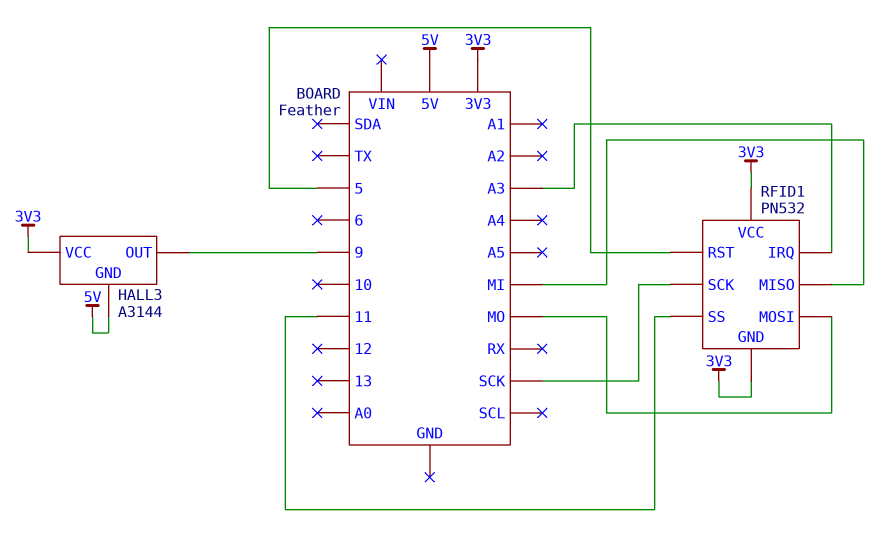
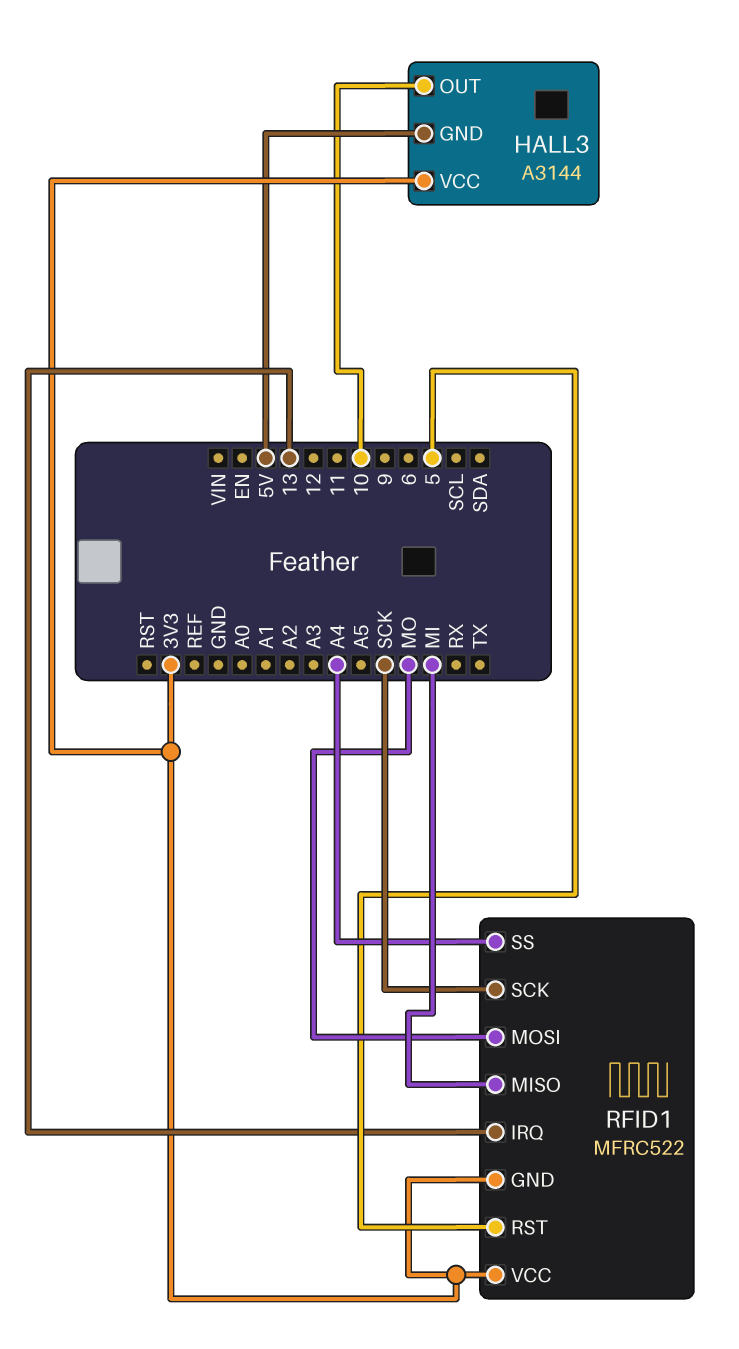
HALL3 pin OUT: 9 -> 10
RFID1: PN532 -> MFRC522
RFID1 pin IRQ: A3 -> 13
RFID1 pin SS: 11 -> A4

